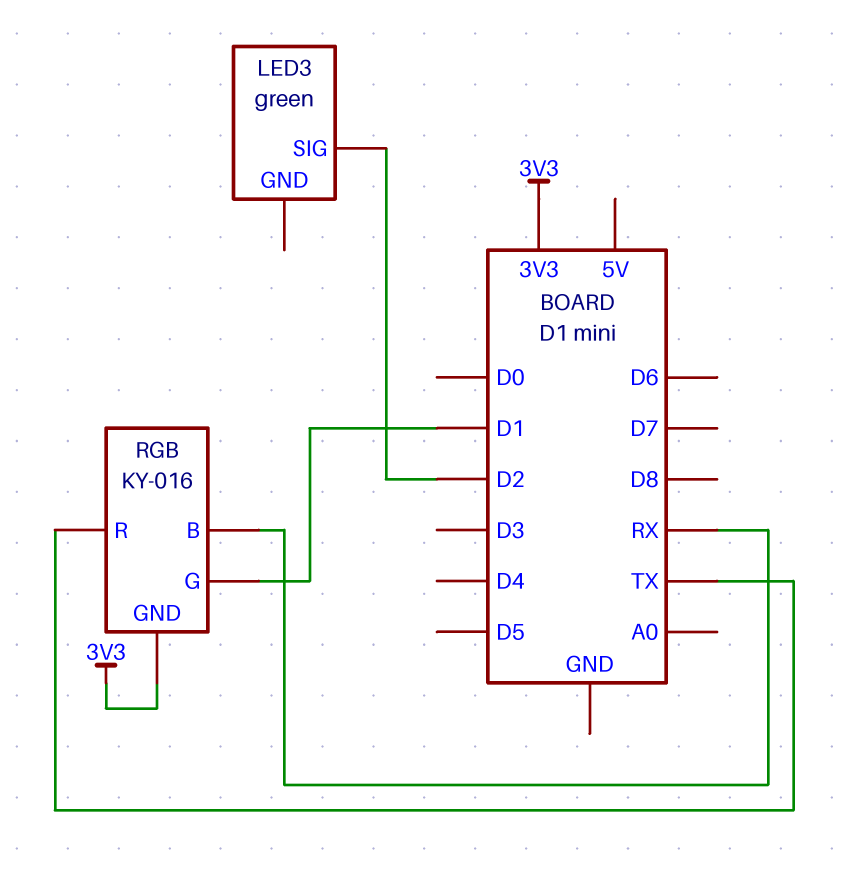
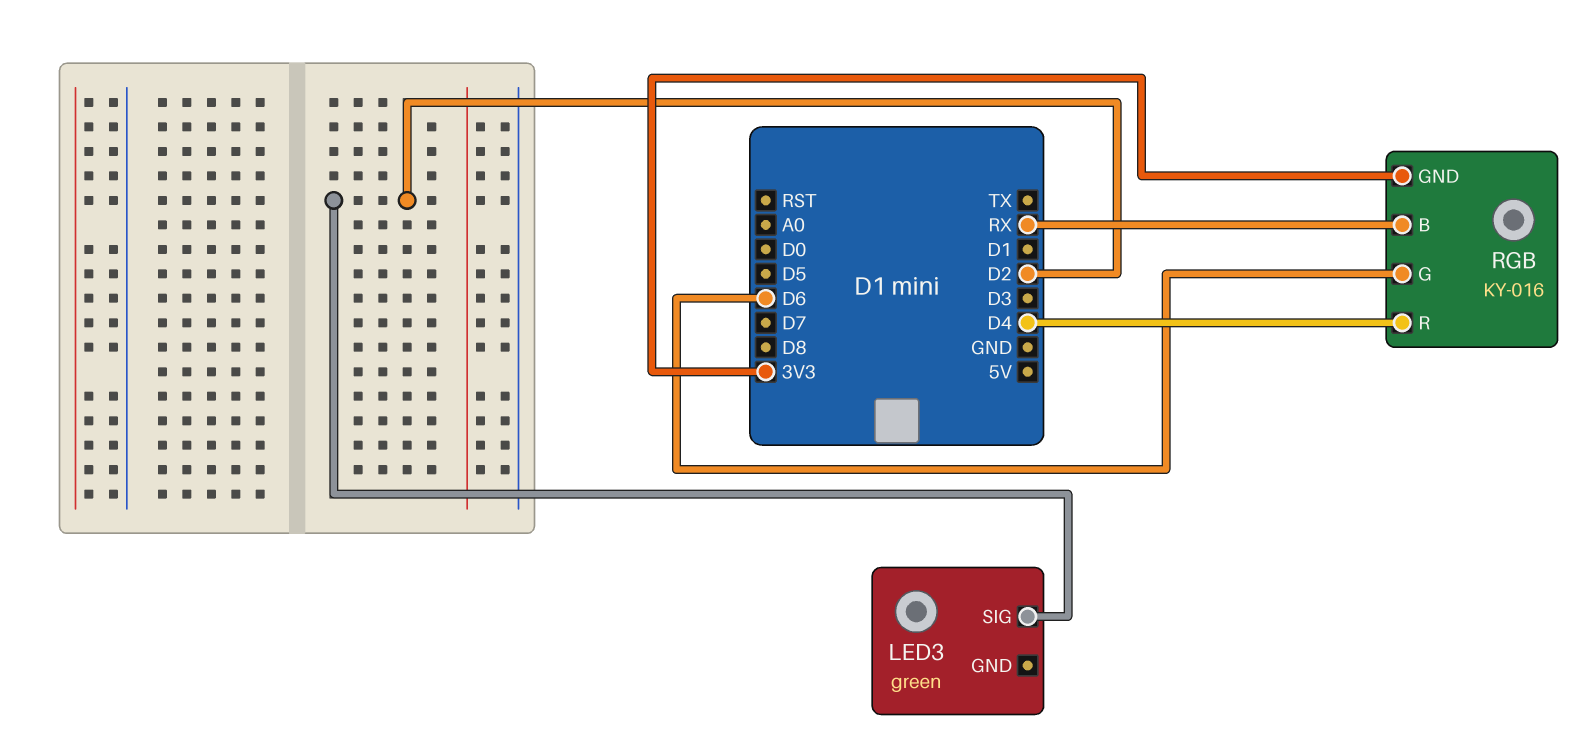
RGB pin G: D1 -> D6
RGB pin R: TX -> D4

